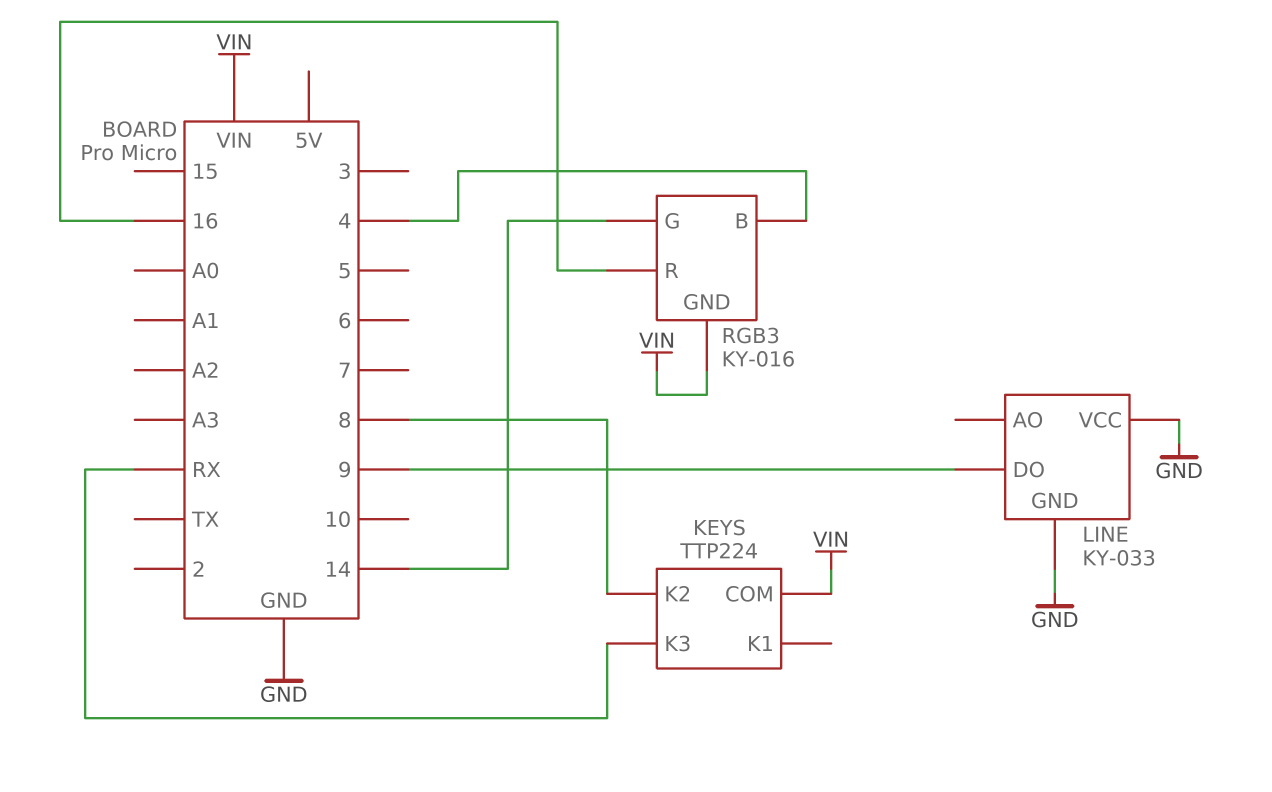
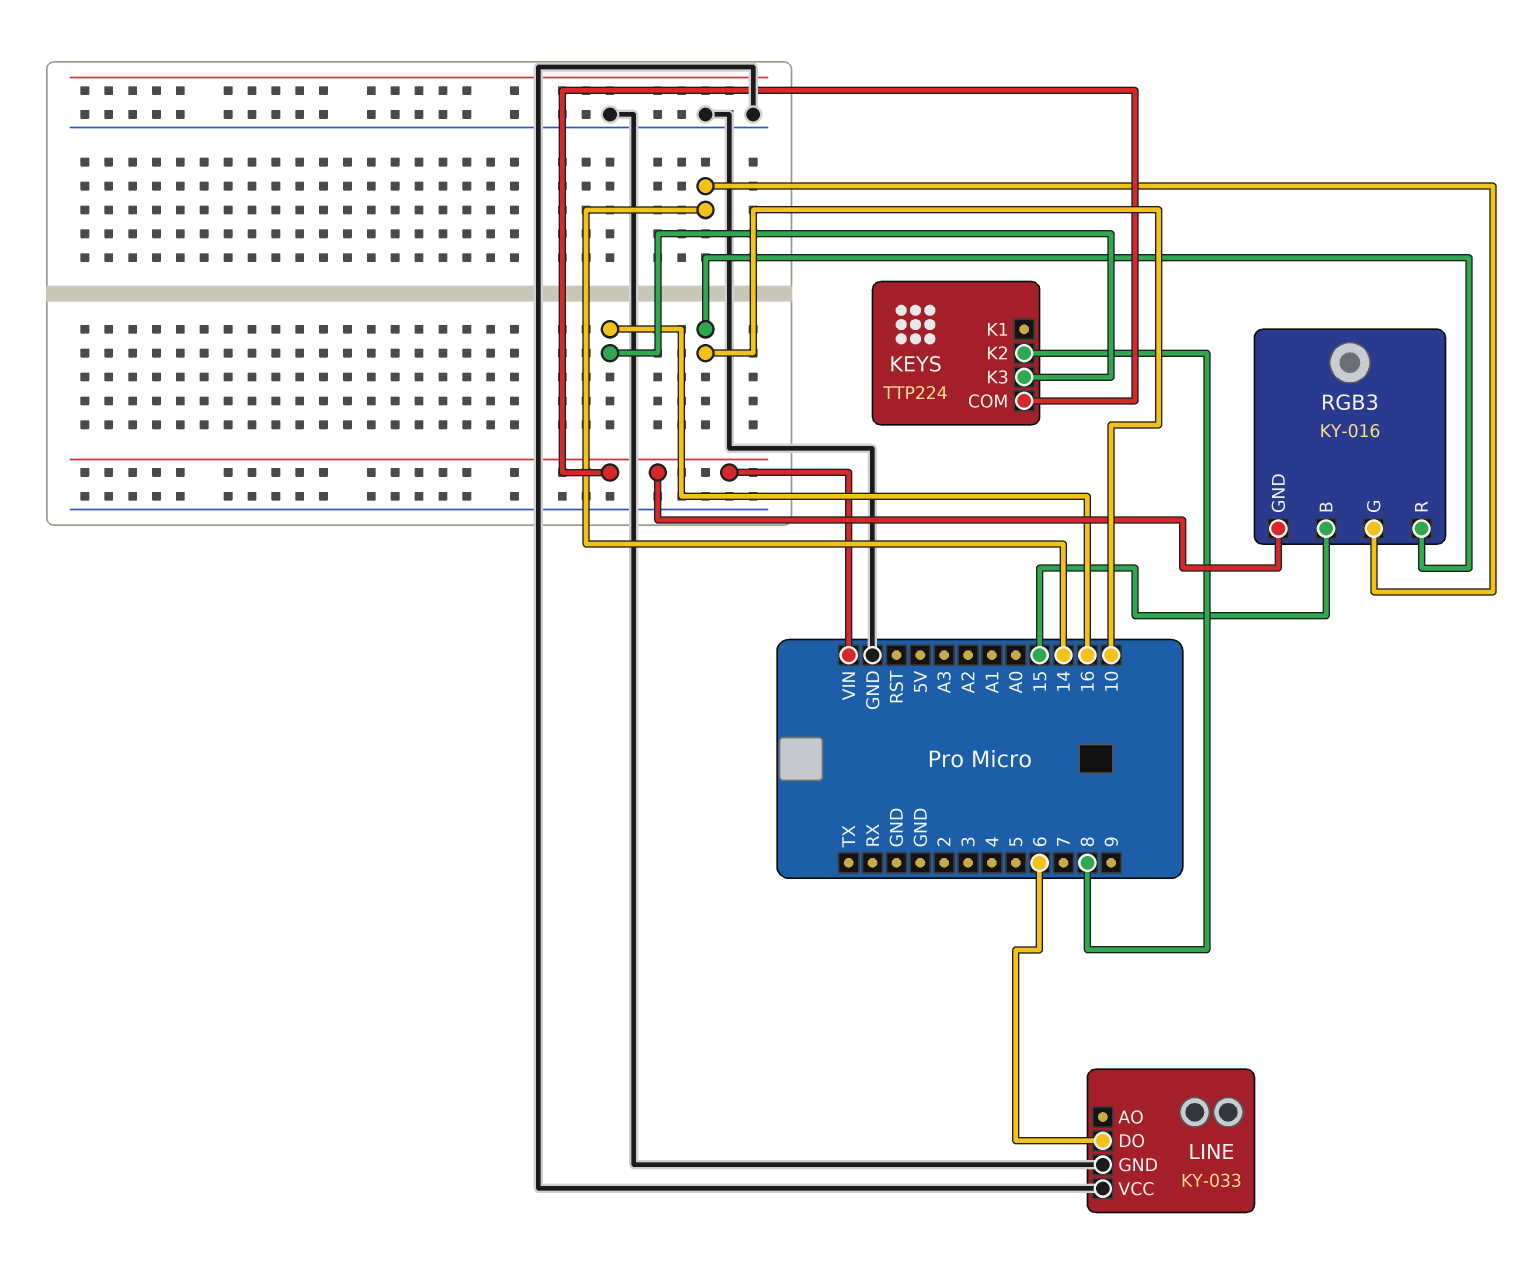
KEYS pin K3: RX -> 16
LINE pin DO: 9 -> 6
RGB3 pin B: 4 -> 15
RGB3 pin R: 16 -> 10

